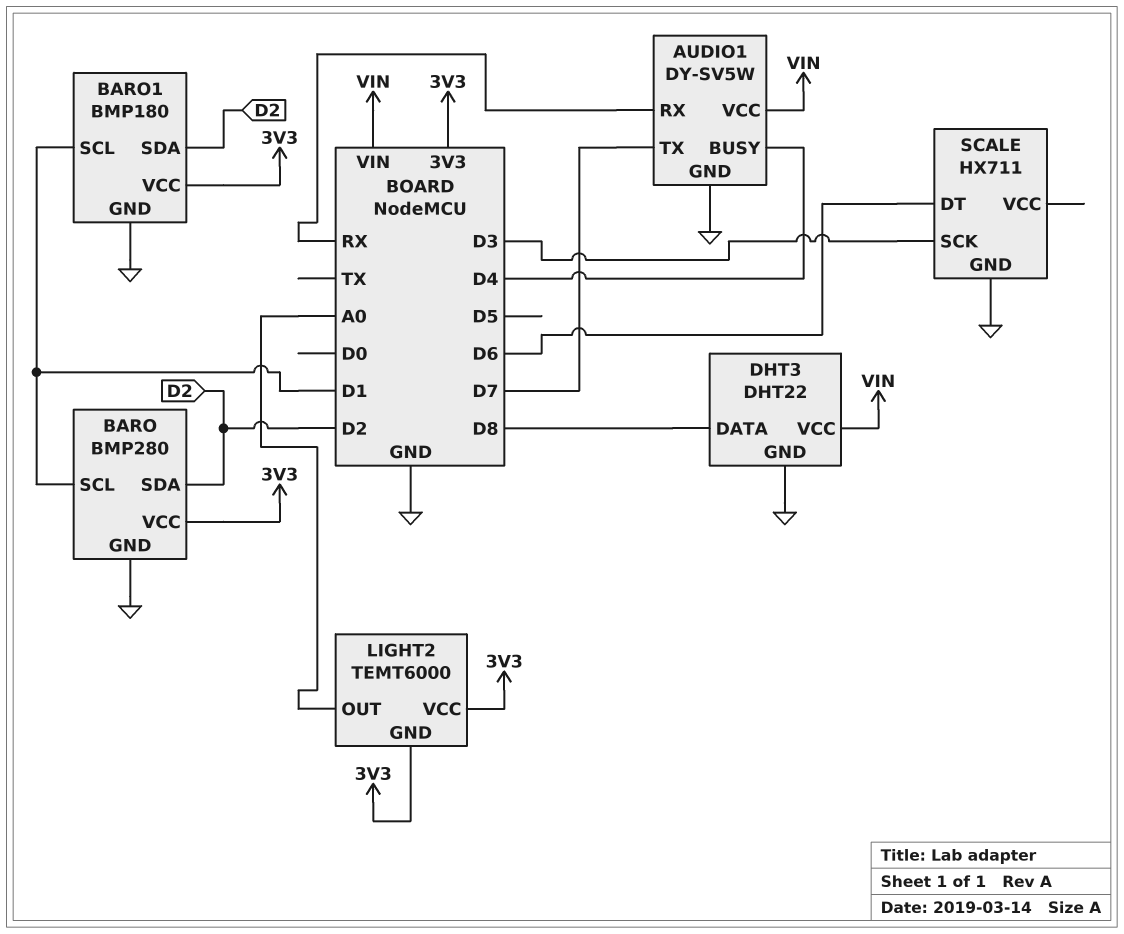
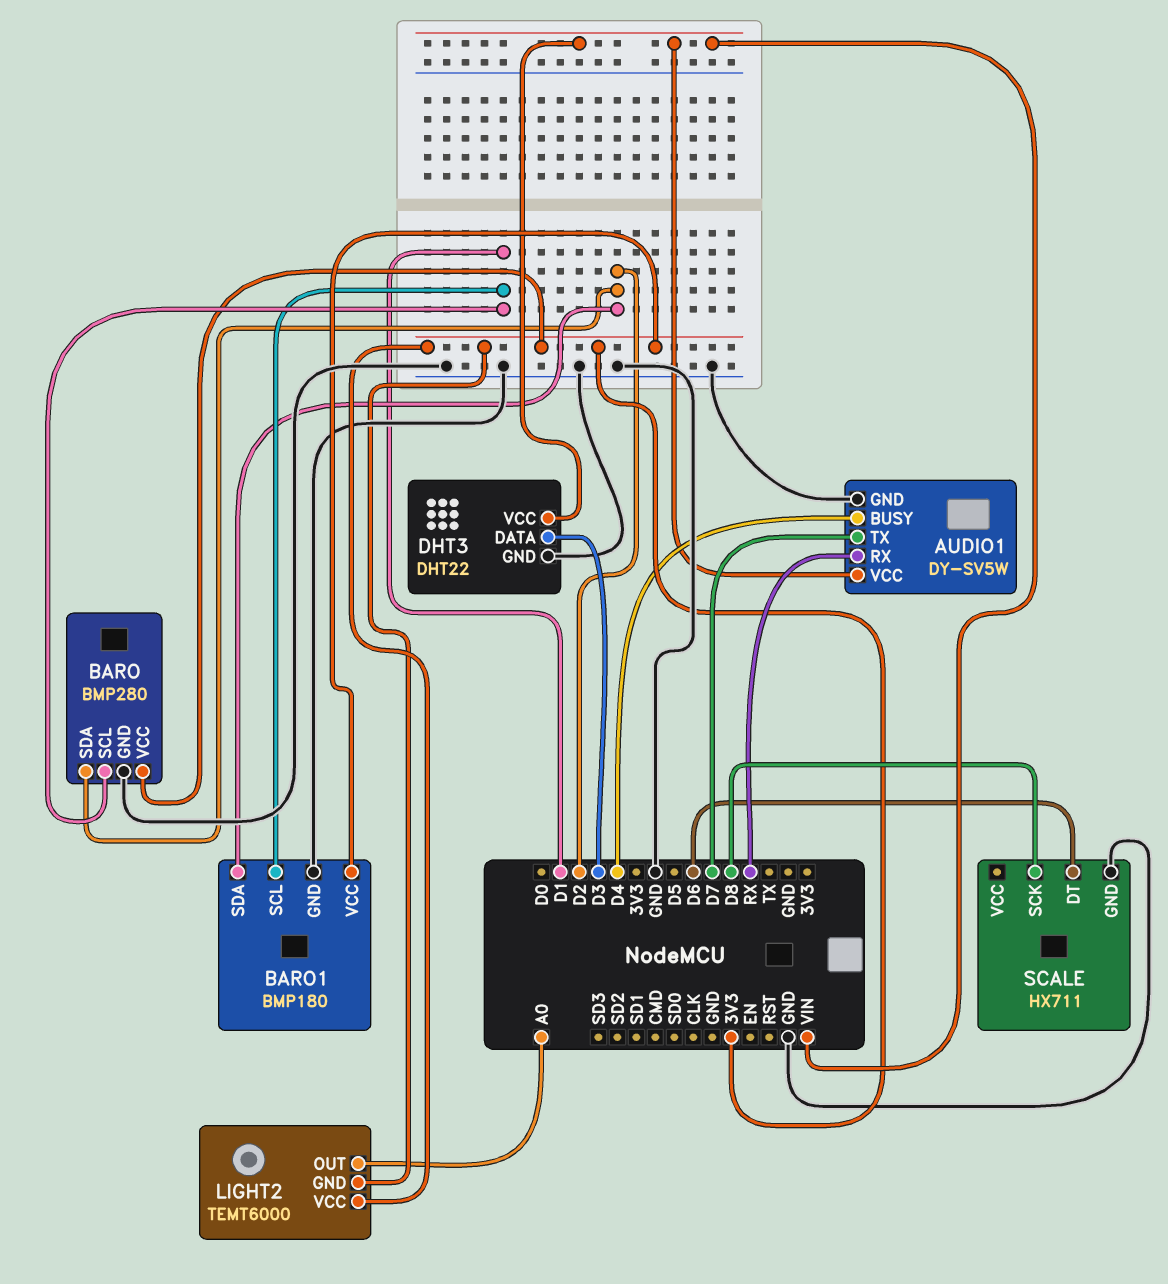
DHT3 pin DATA: D8 -> D3
SCALE pin SCK: D3 -> D8

